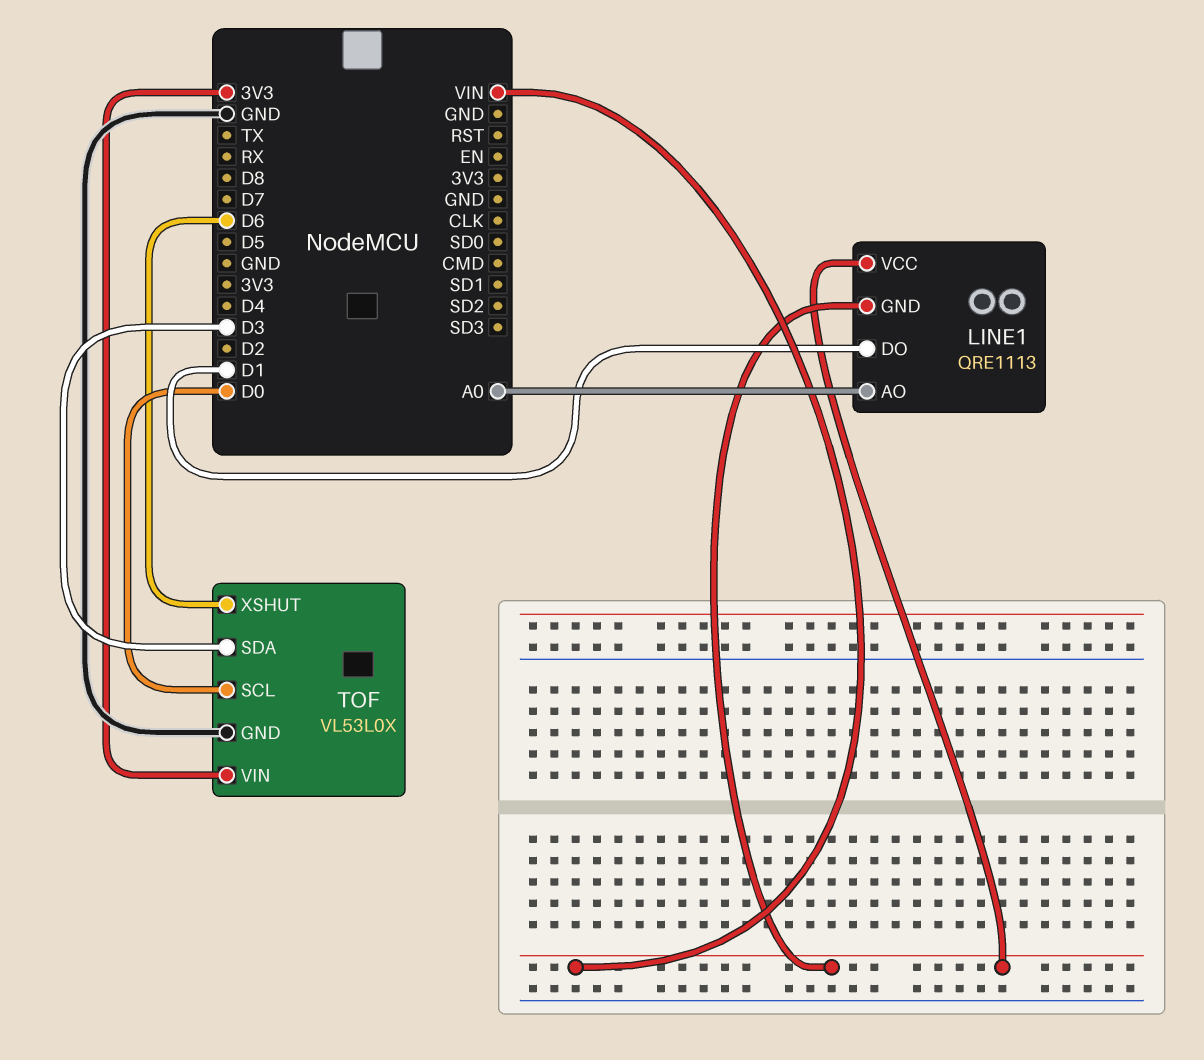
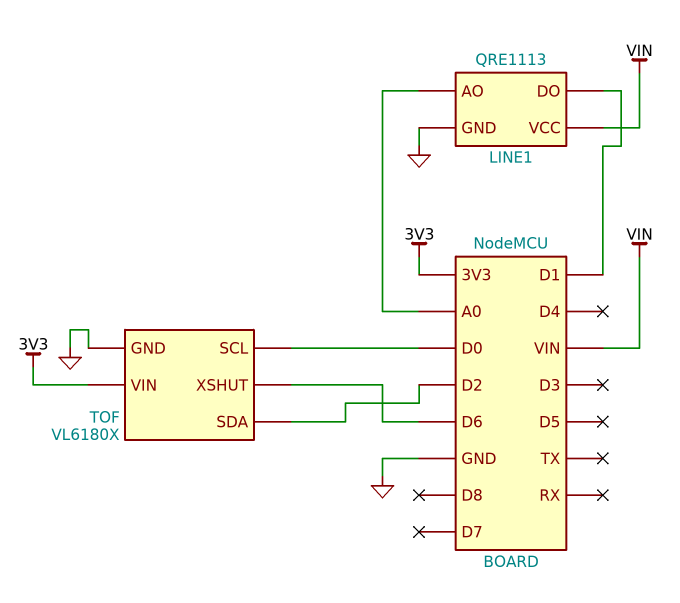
LINE1 pin GND: VIN -> GND
TOF: VL53L0X -> VL6180X
TOF pin SDA: D3 -> D2

